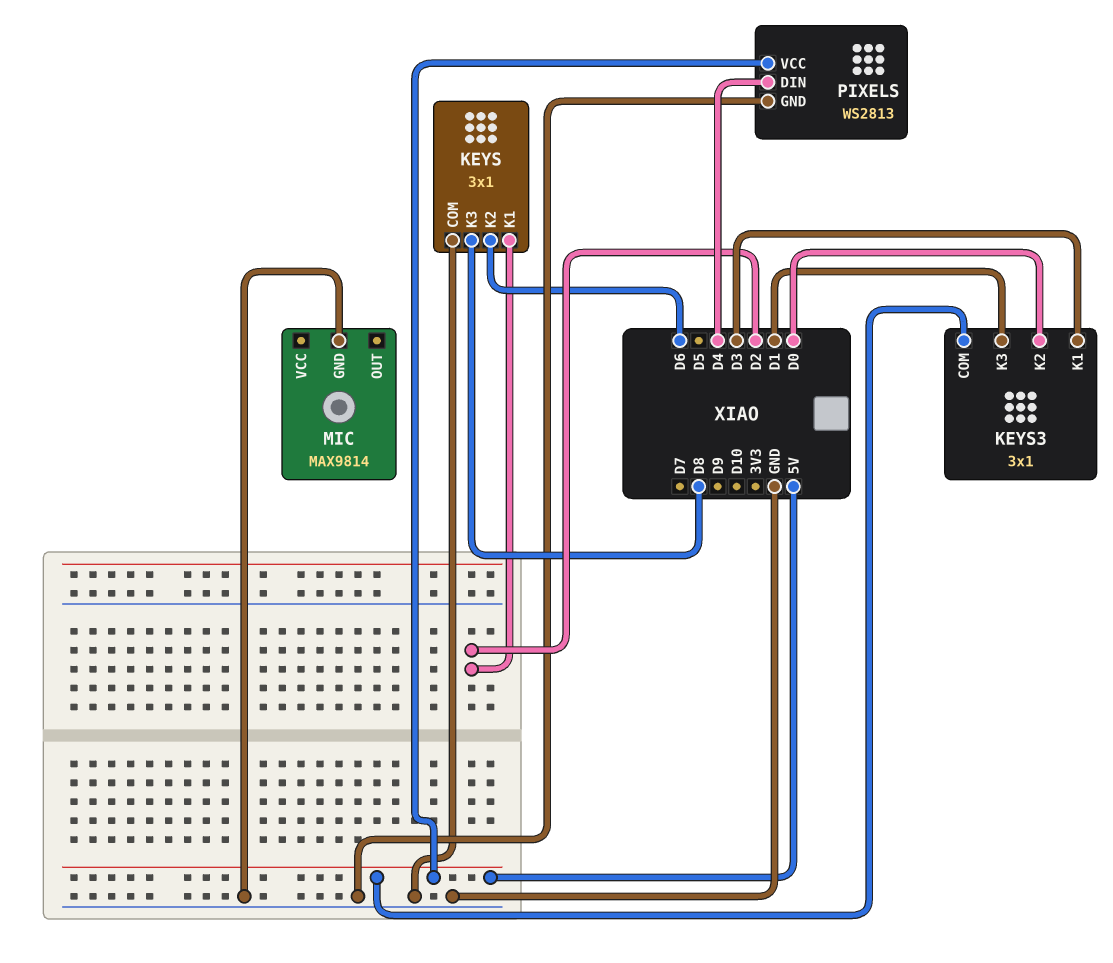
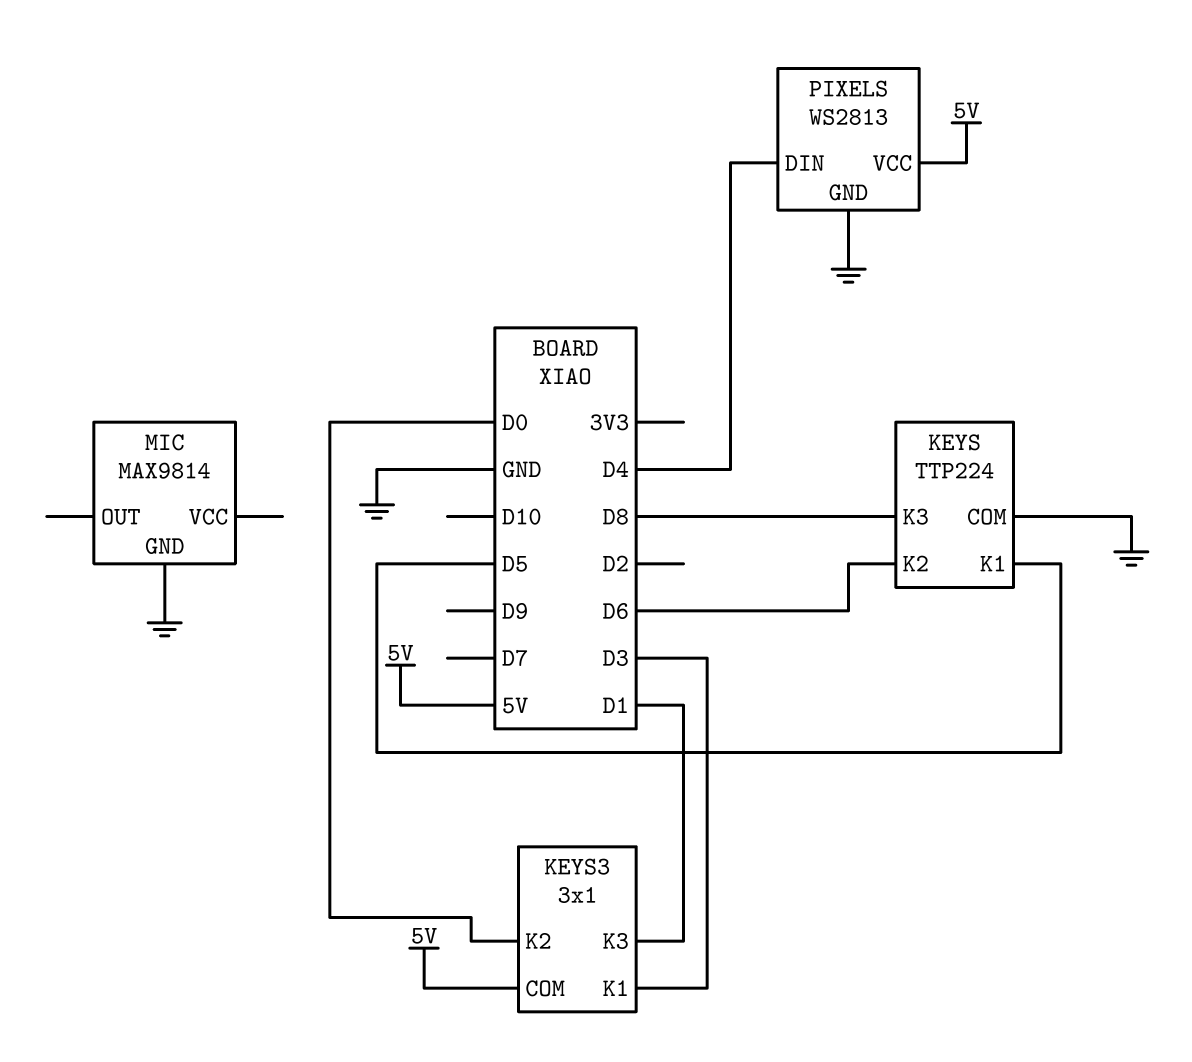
KEYS: 3x1 -> TTP224
KEYS pin K1: D2 -> D5

